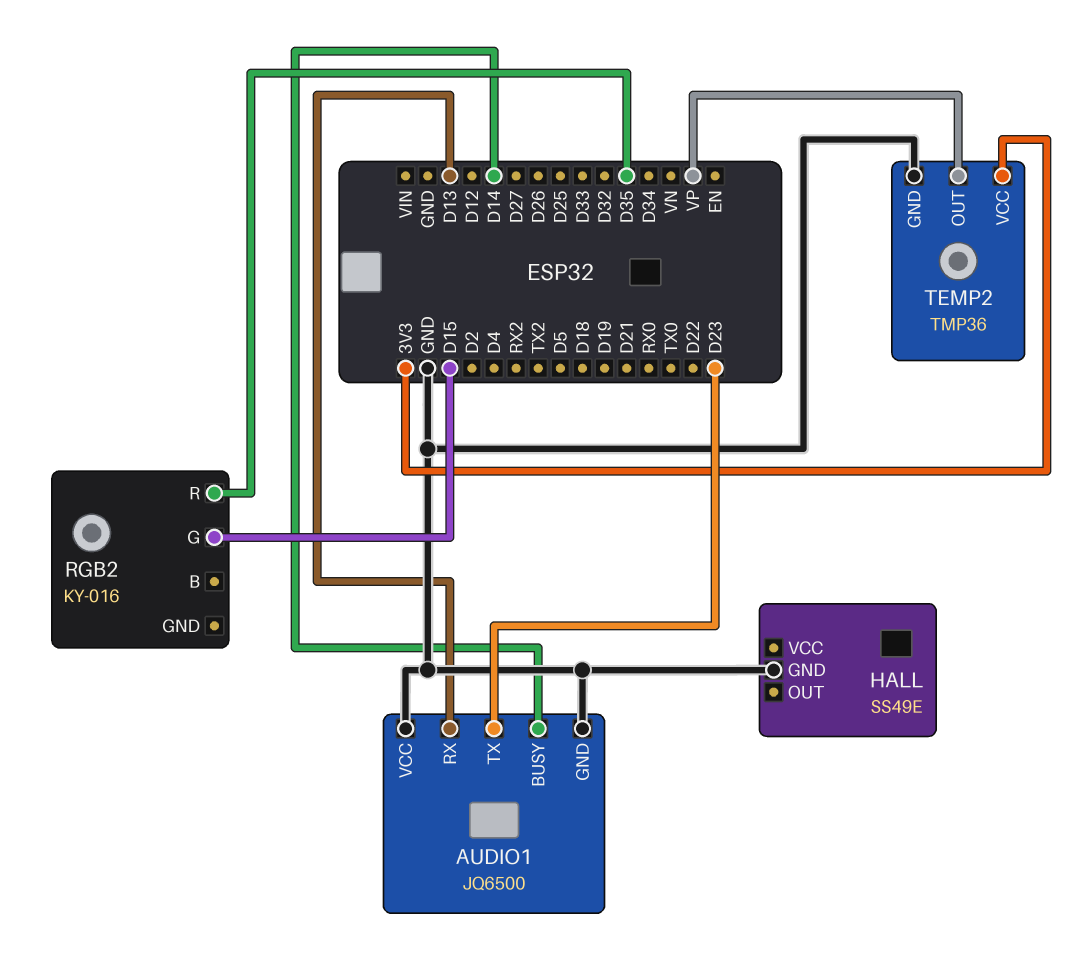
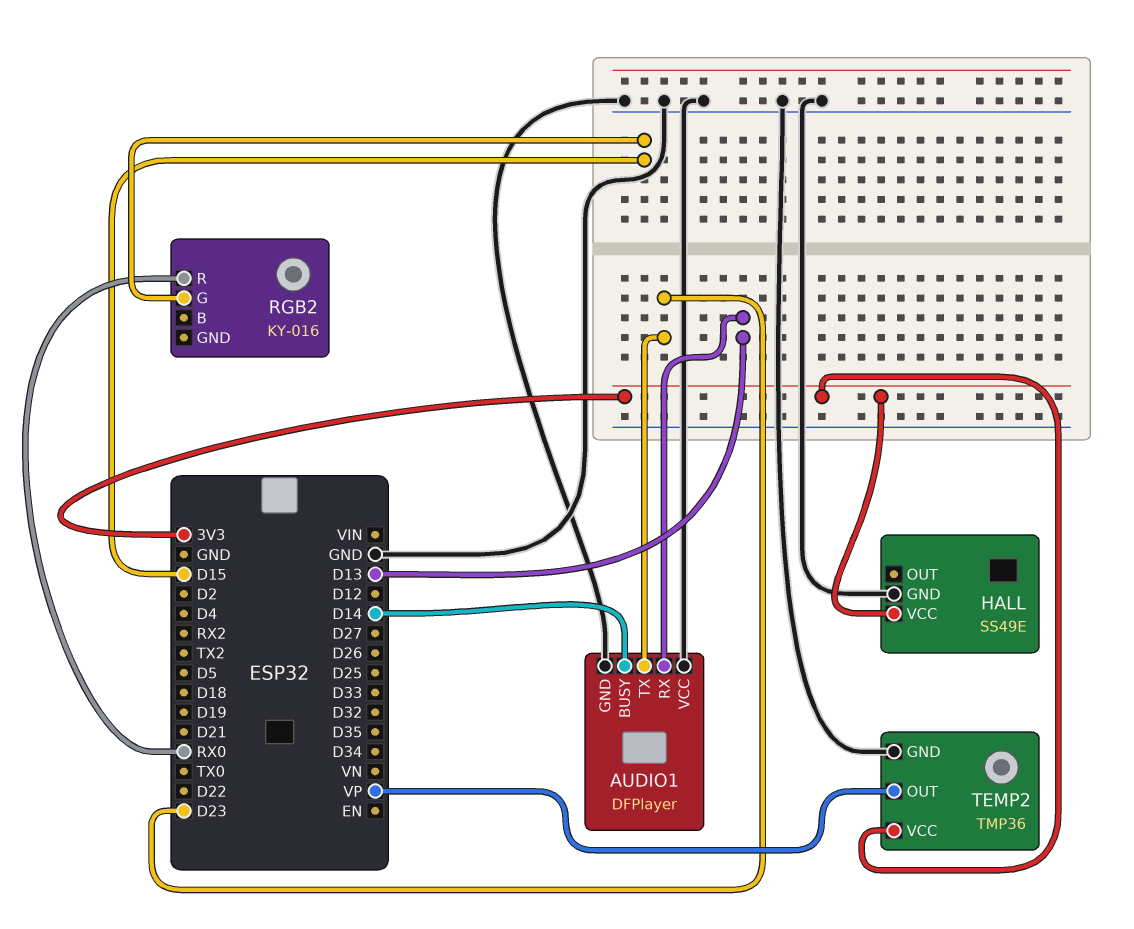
AUDIO1: JQ6500 -> DFPlayer
HALL pin VCC: none -> 3V3
RGB2 pin R: D35 -> RX0

